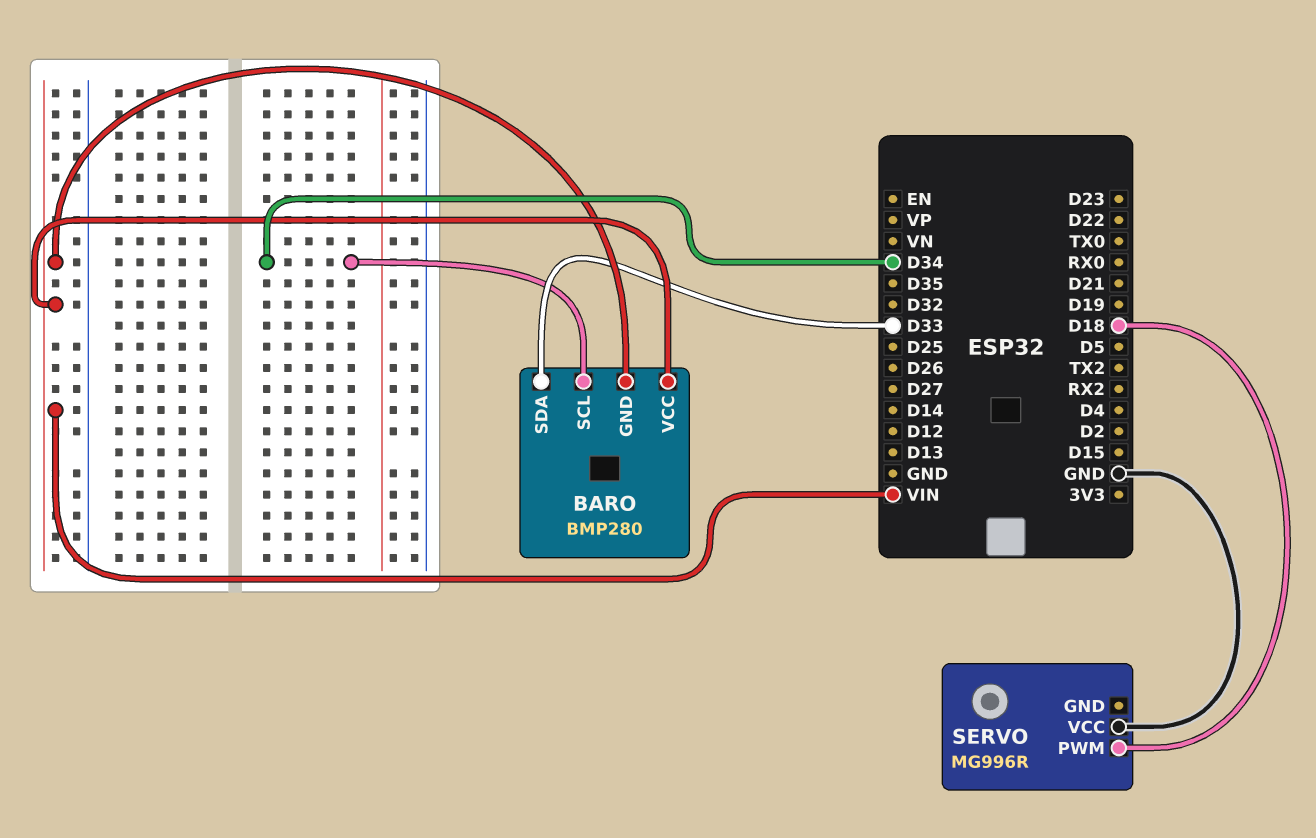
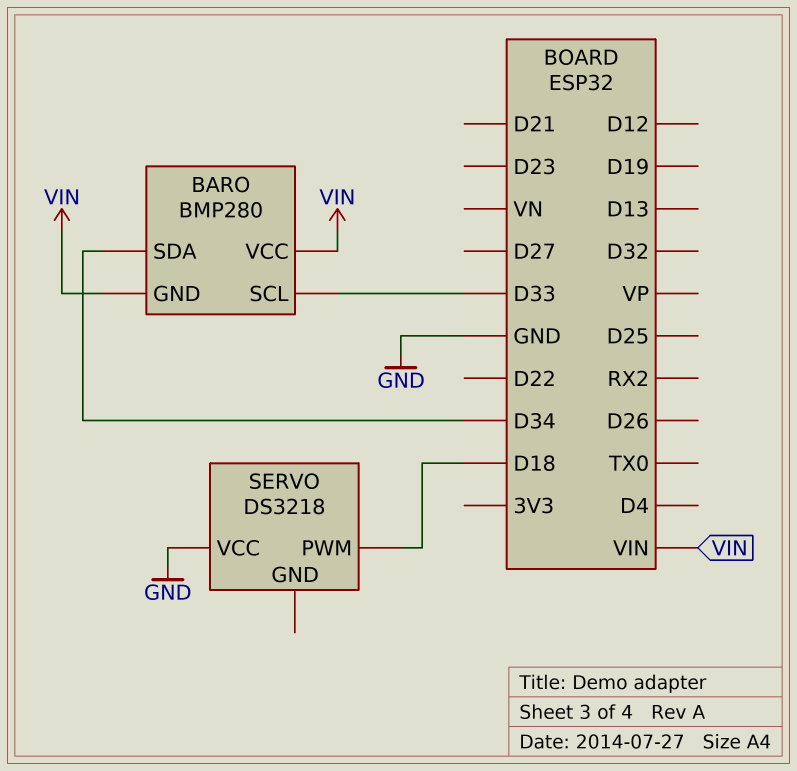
BARO pin SCL: D34 -> D33
BARO pin SDA: D33 -> D34
SERVO: MG996R -> DS3218

